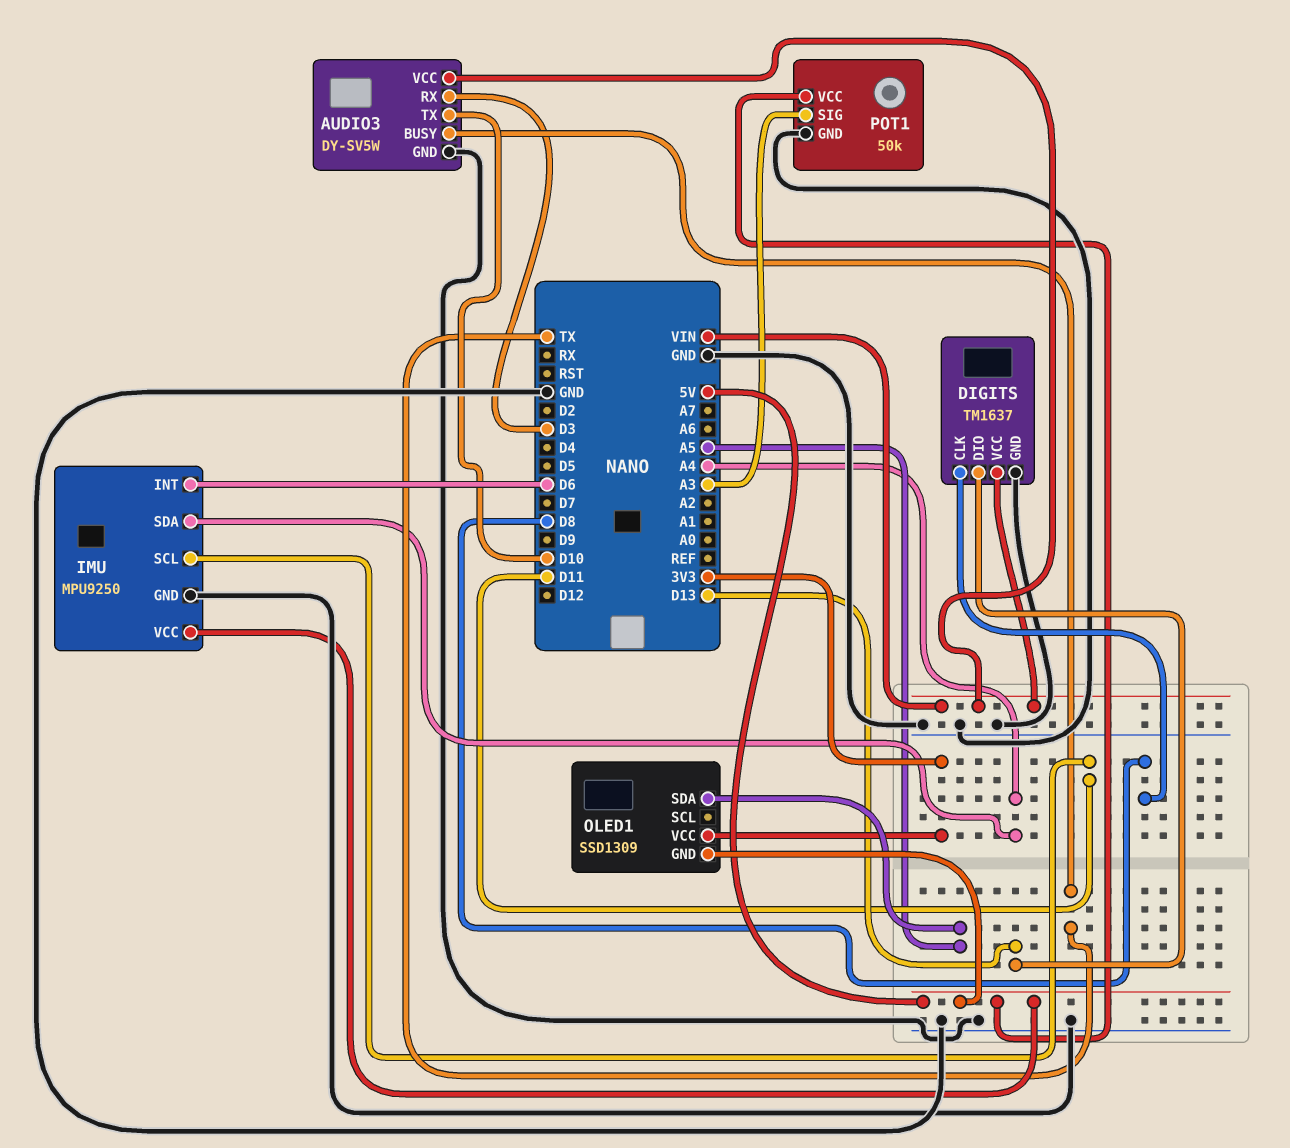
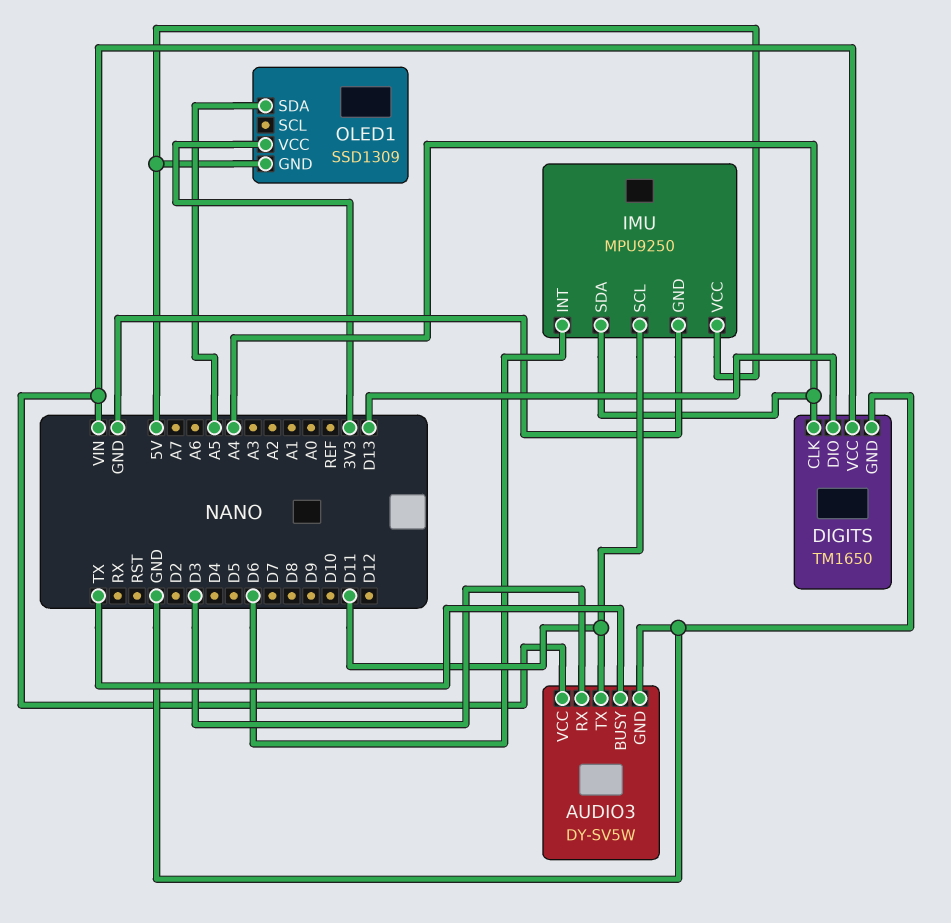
AUDIO3 pin TX: D10 -> D11
DIGITS: TM1637 -> TM1650
DIGITS pin CLK: D8 -> A4
POT1: 50k -> none
POT1 pin GND: GND -> none
POT1 pin SIG: A3 -> none
POT1 pin VCC: 5V -> none

